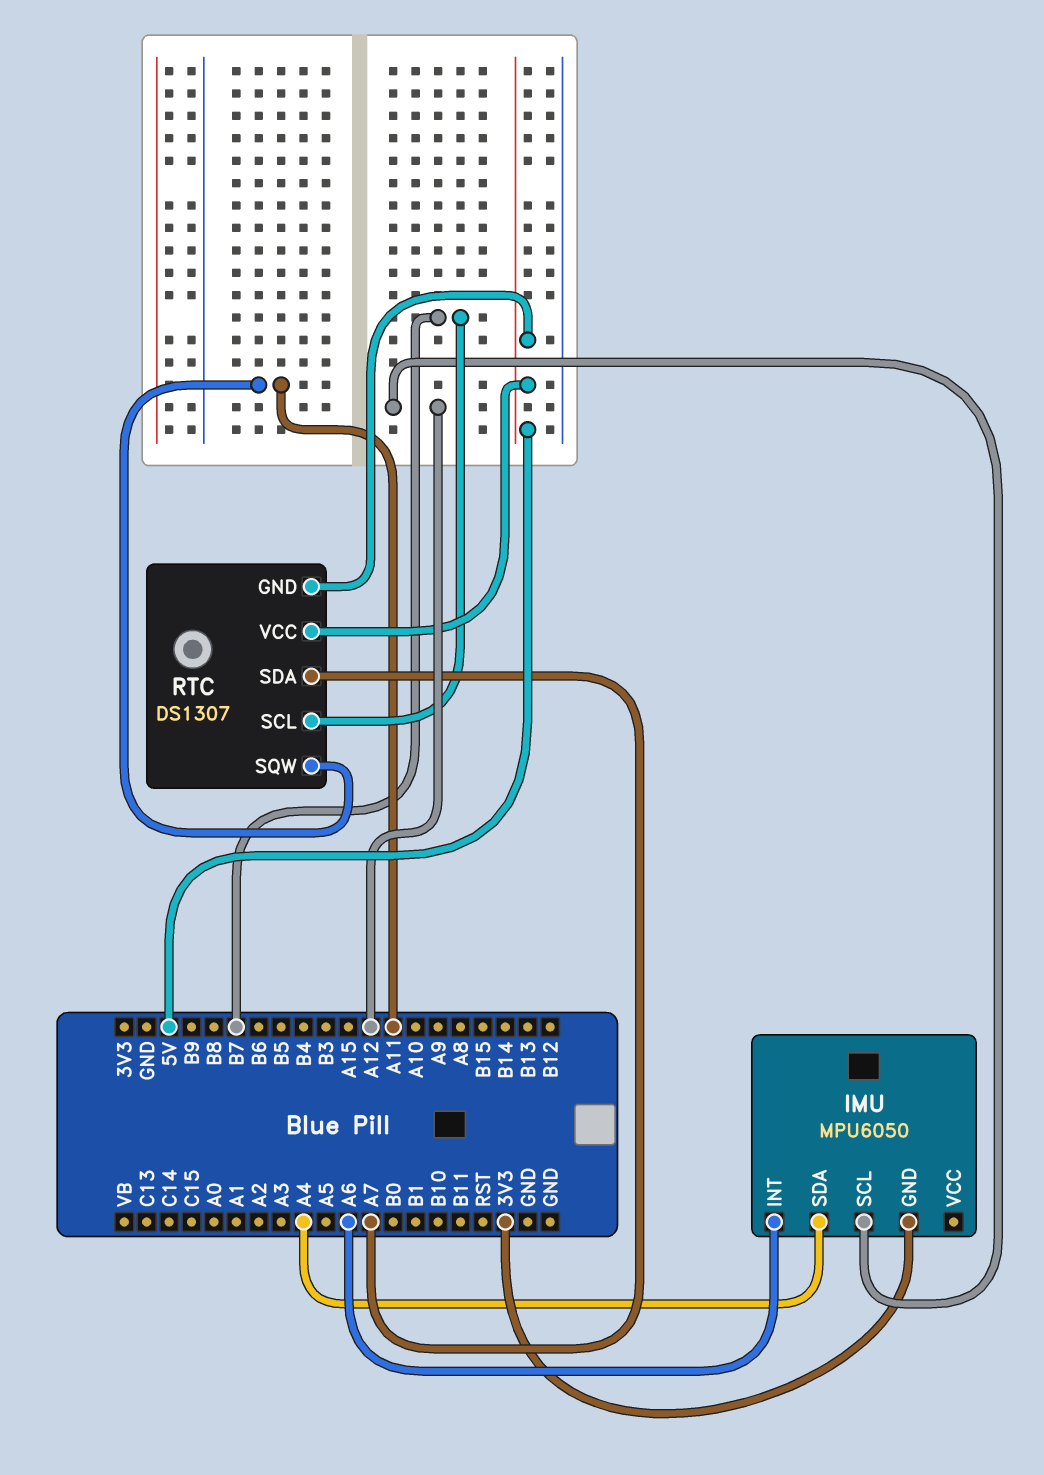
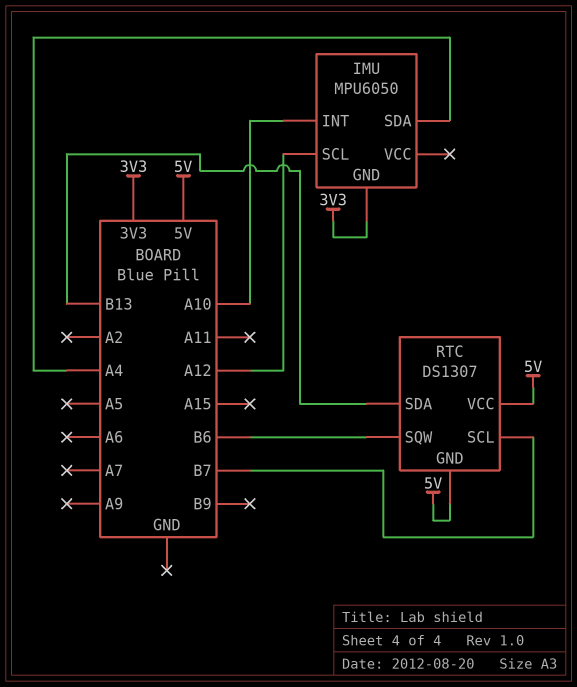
IMU pin INT: A6 -> A10
RTC pin SDA: A7 -> B13
RTC pin SQW: A11 -> B6

